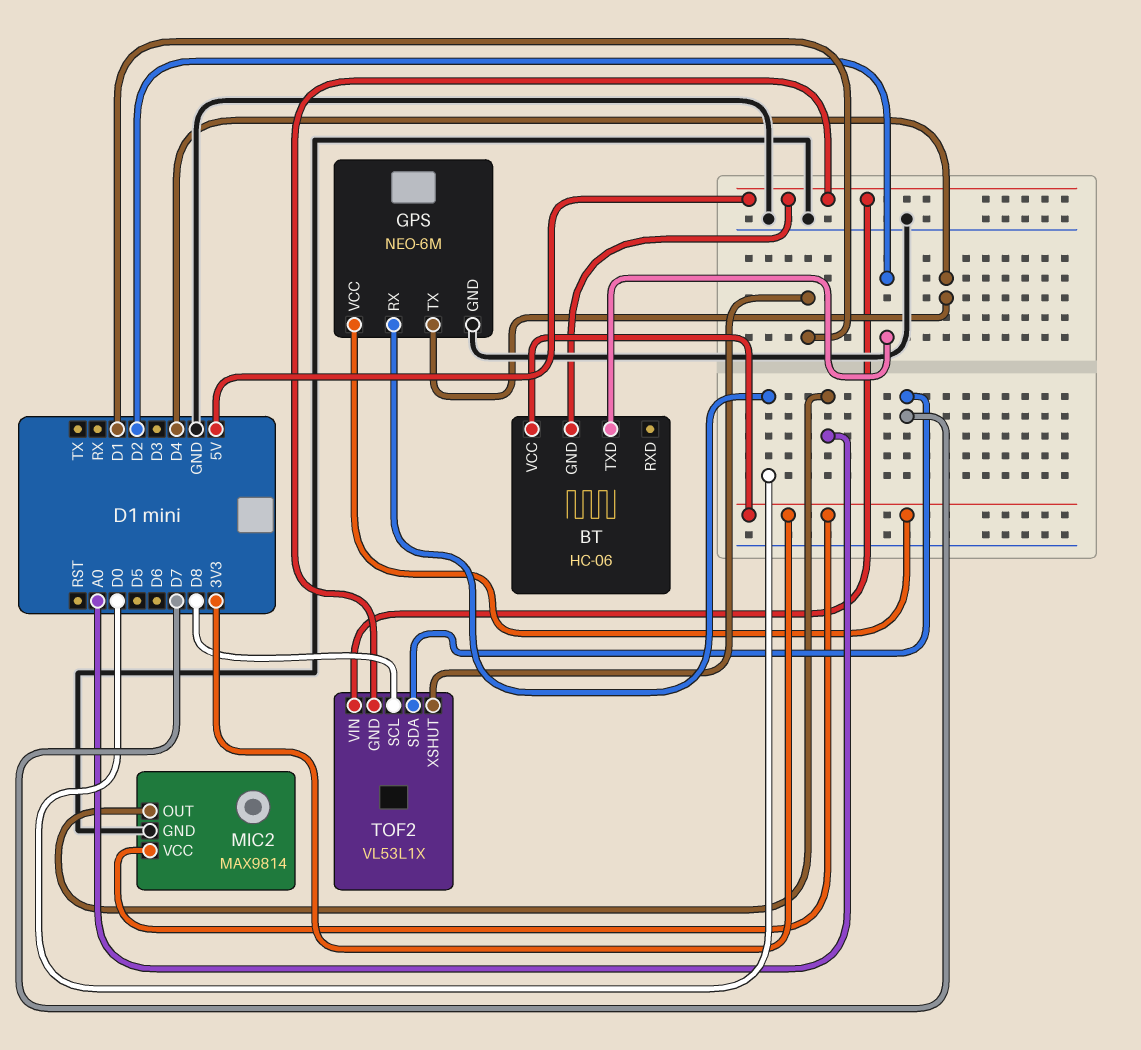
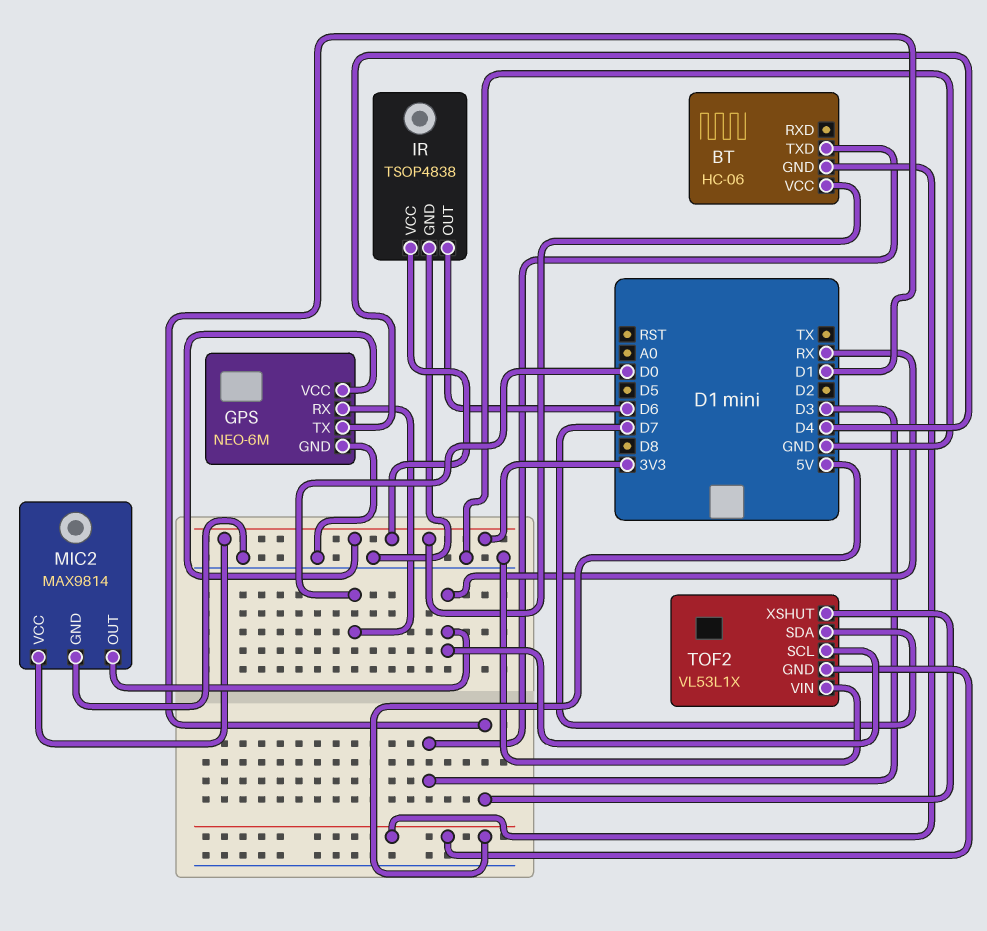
BT pin TXD: D2 -> D3
IR: none -> TSOP4838
IR pin GND: none -> GND
IR pin OUT: none -> D6
IR pin VCC: none -> 3V3
MIC2 pin OUT: A0 -> RX
TOF2 pin SCL: D8 -> RX
TOF2 pin VIN: 5V -> GND

